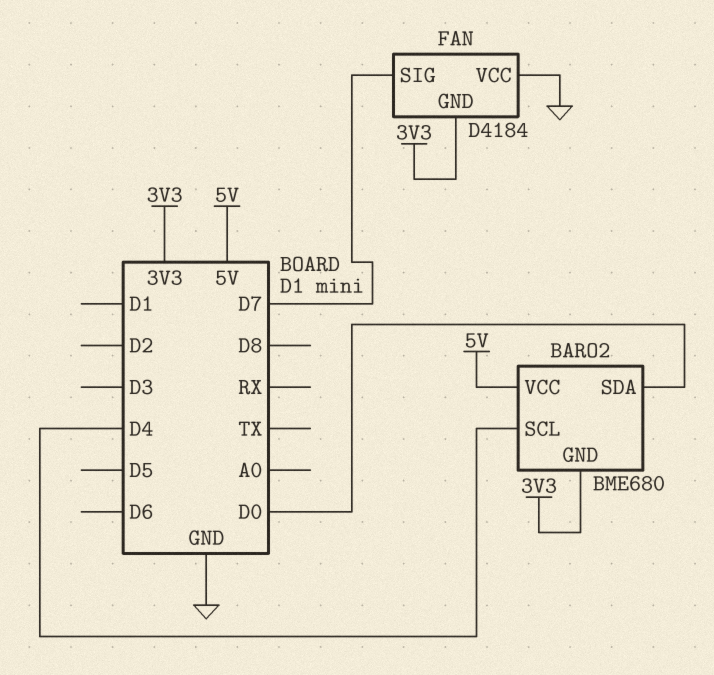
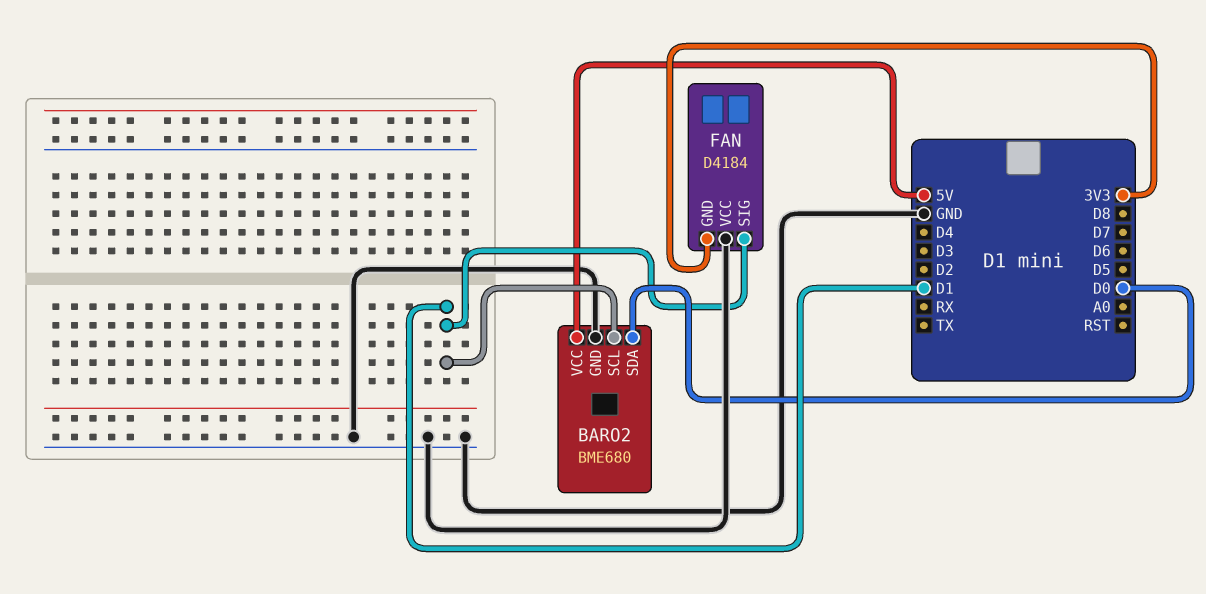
BARO2 pin GND: 3V3 -> GND
BARO2 pin SCL: D4 -> D1
FAN pin SIG: D7 -> D1

